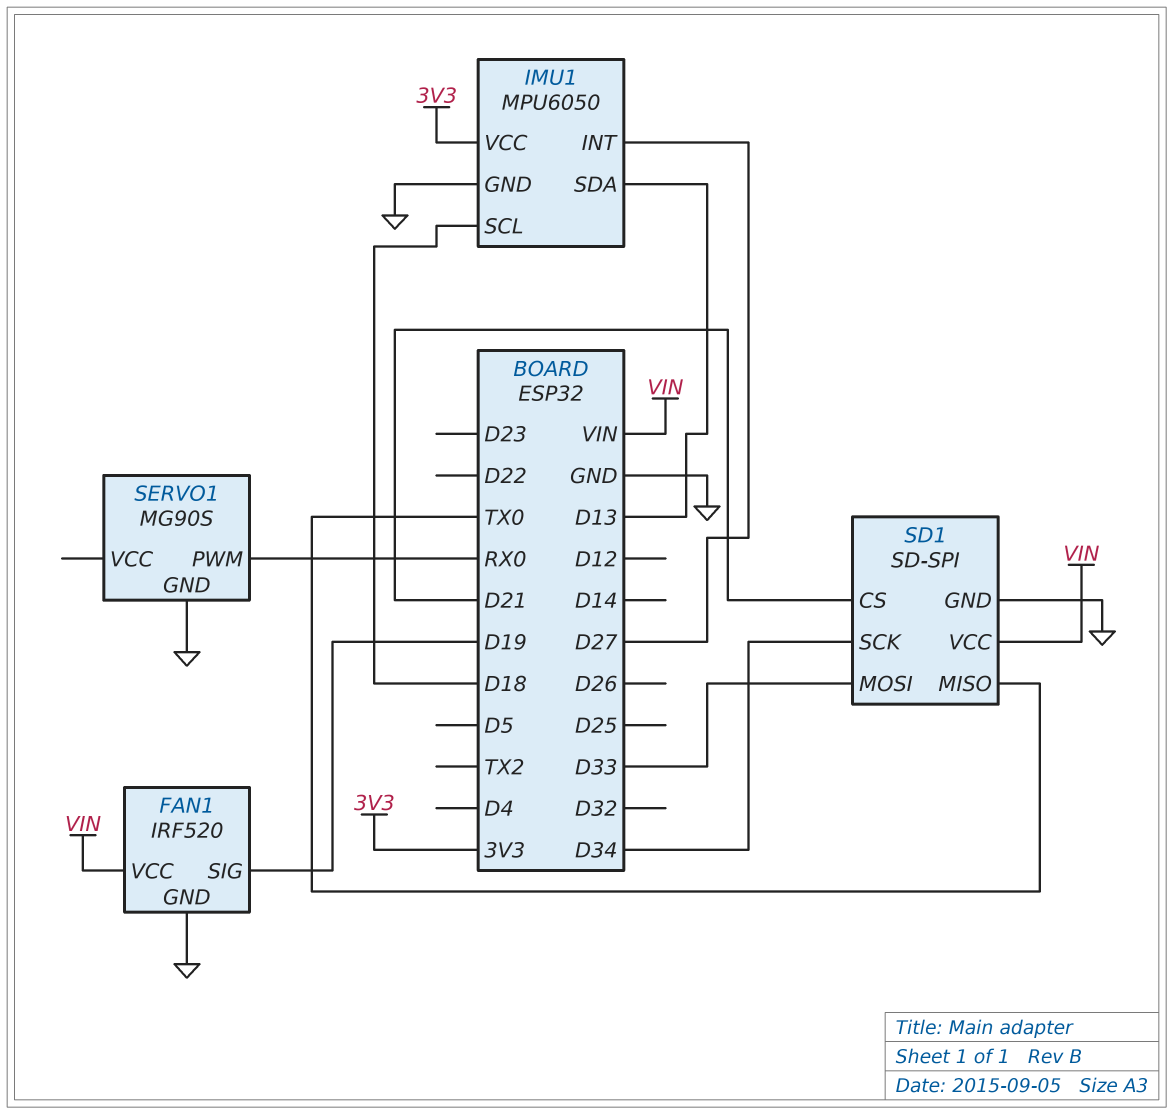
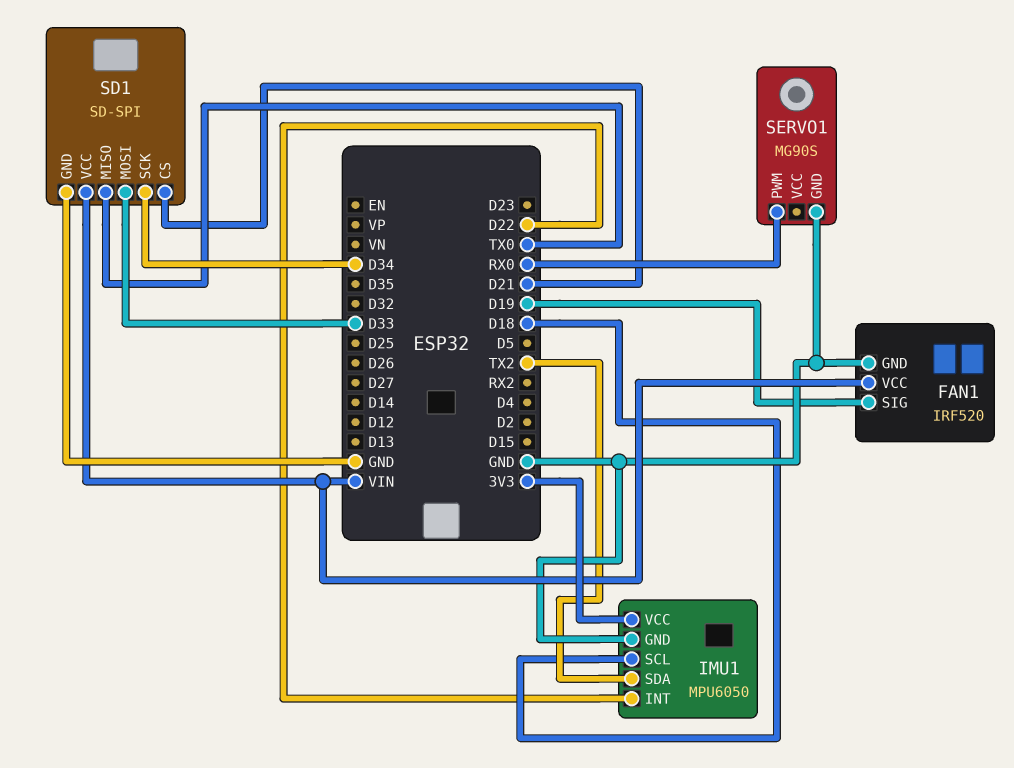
IMU1 pin INT: D27 -> D22
IMU1 pin SDA: D13 -> TX2

